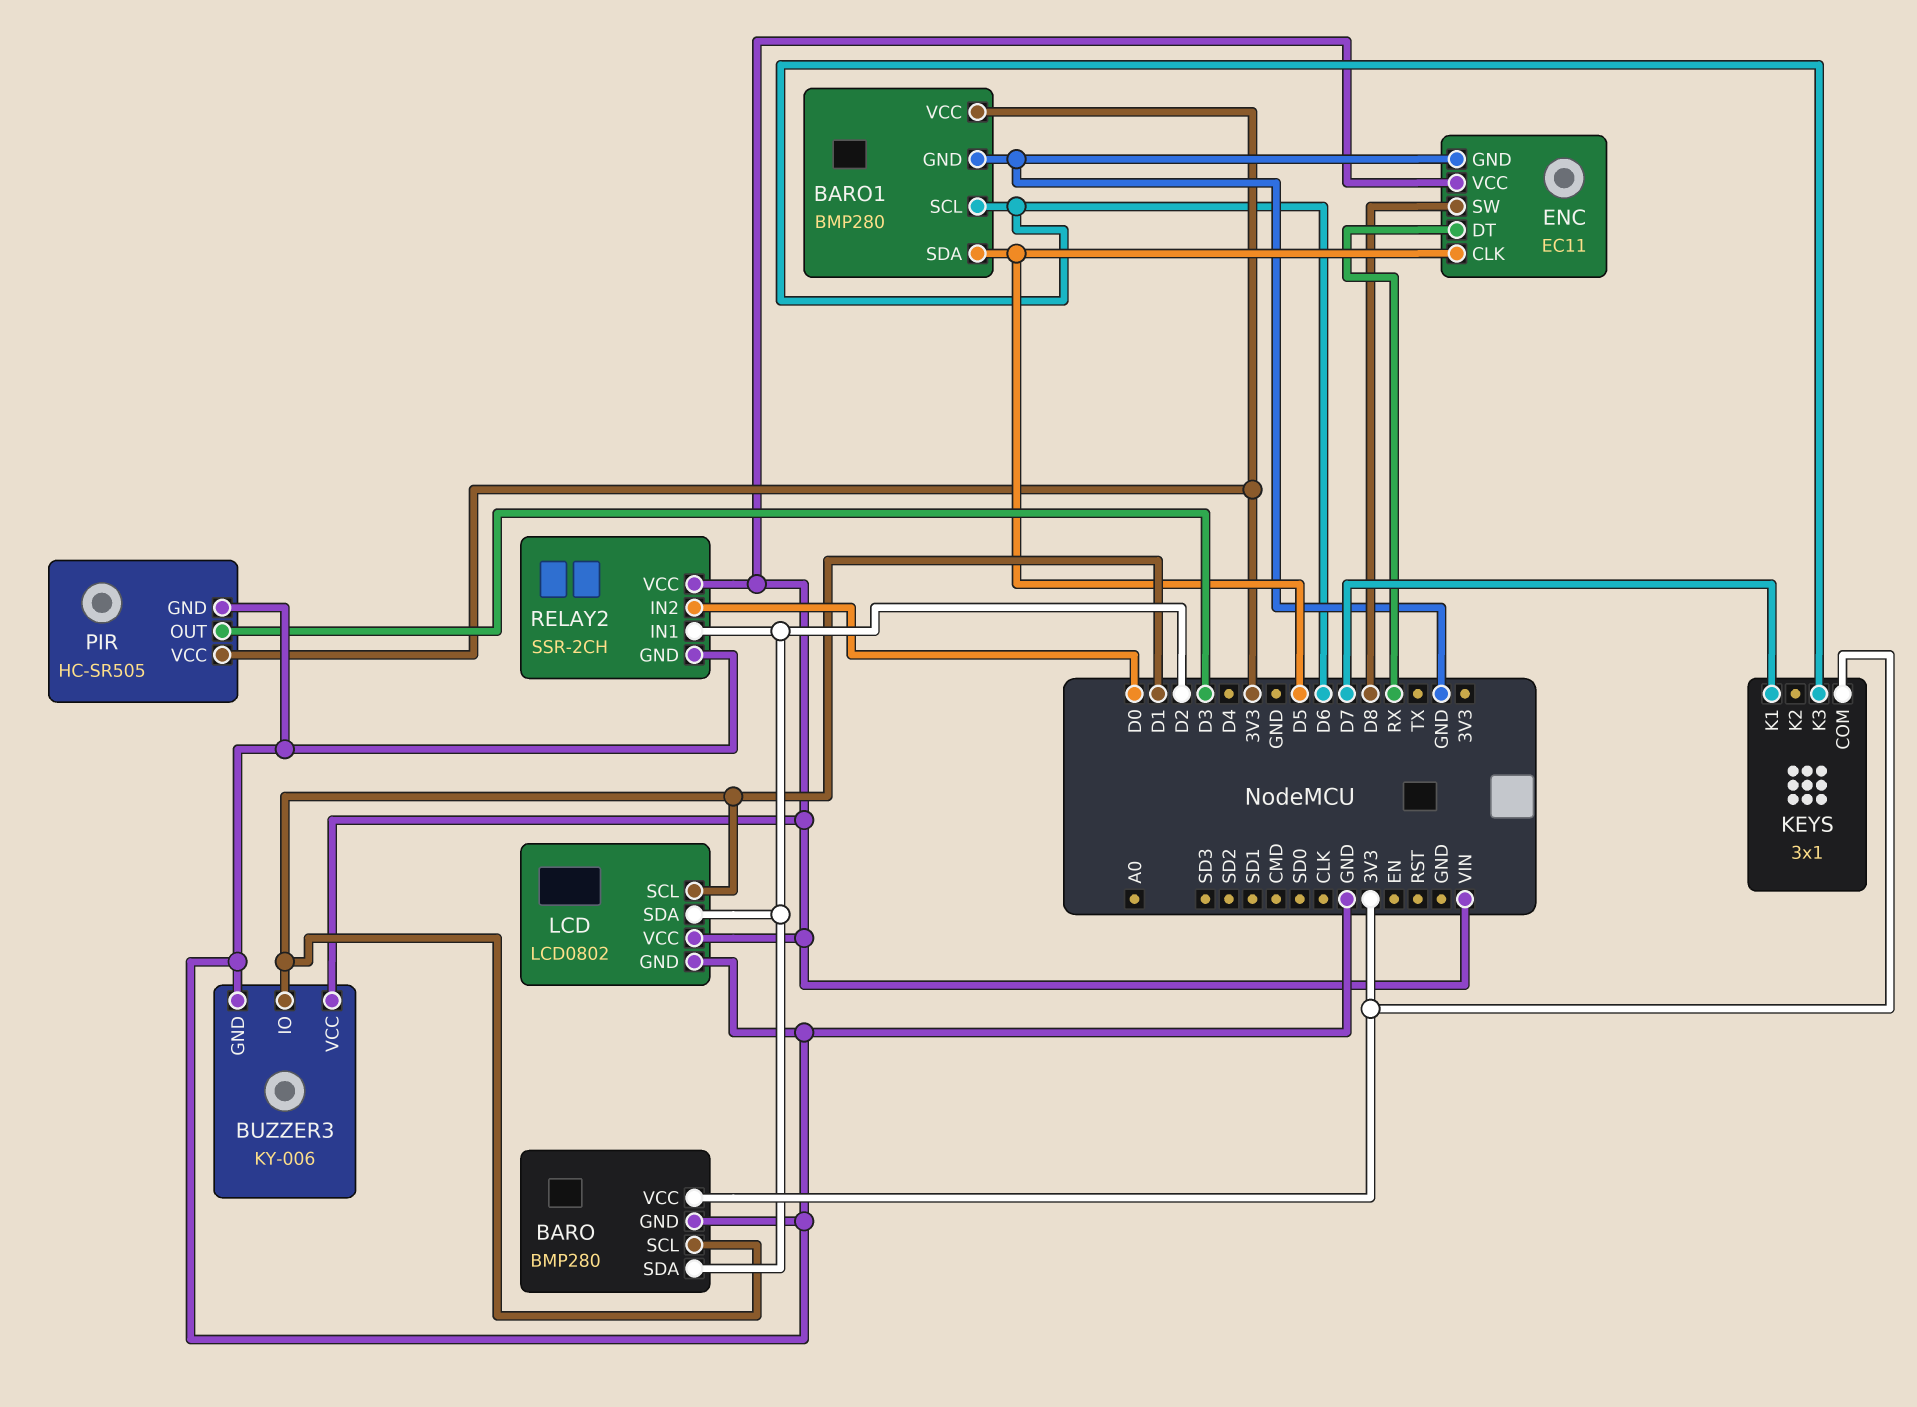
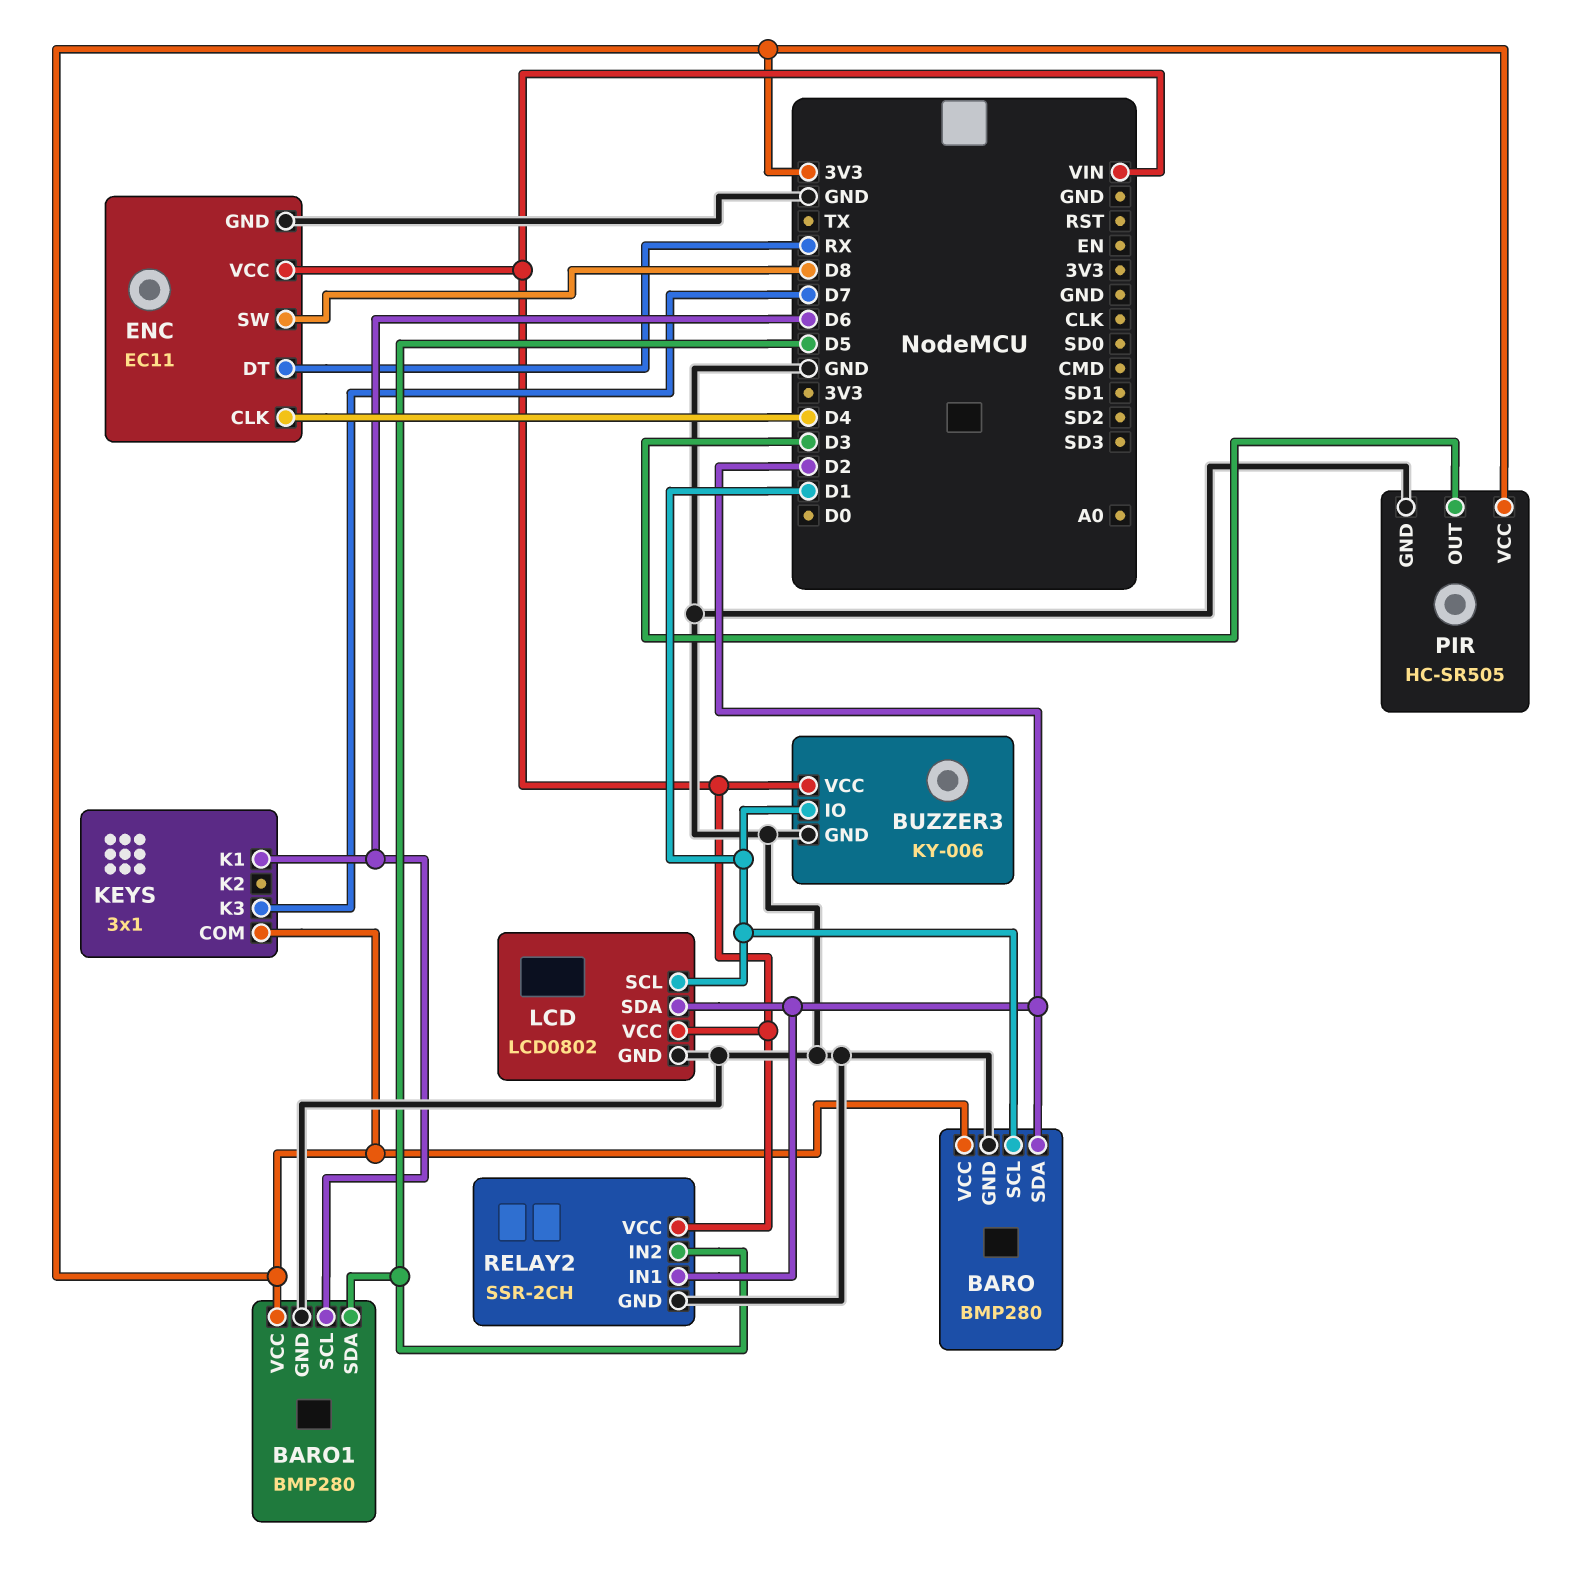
ENC pin CLK: D5 -> D4
KEYS pin K1: D7 -> D6
KEYS pin K3: D6 -> D7
RELAY2 pin IN2: D0 -> D5

